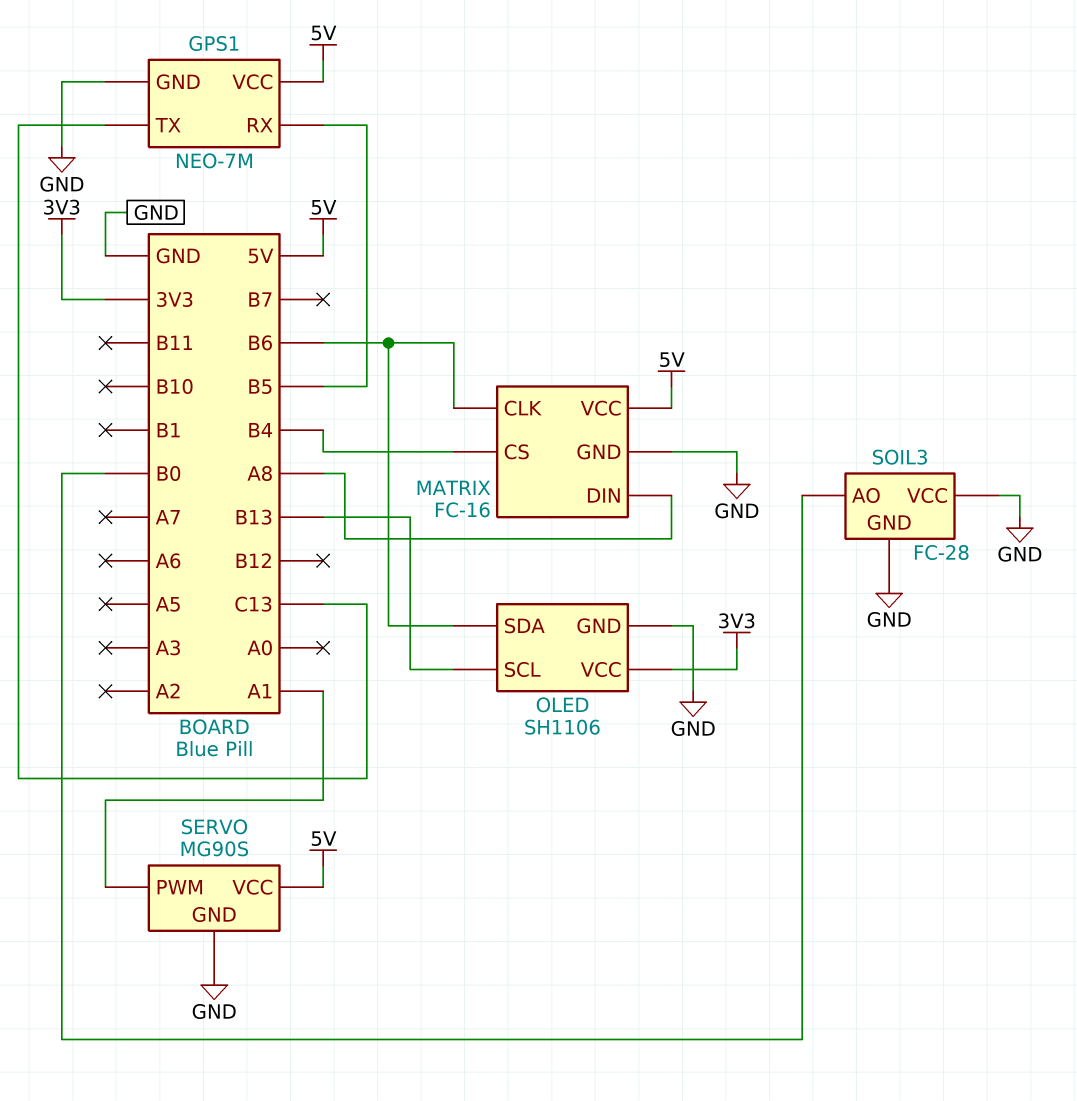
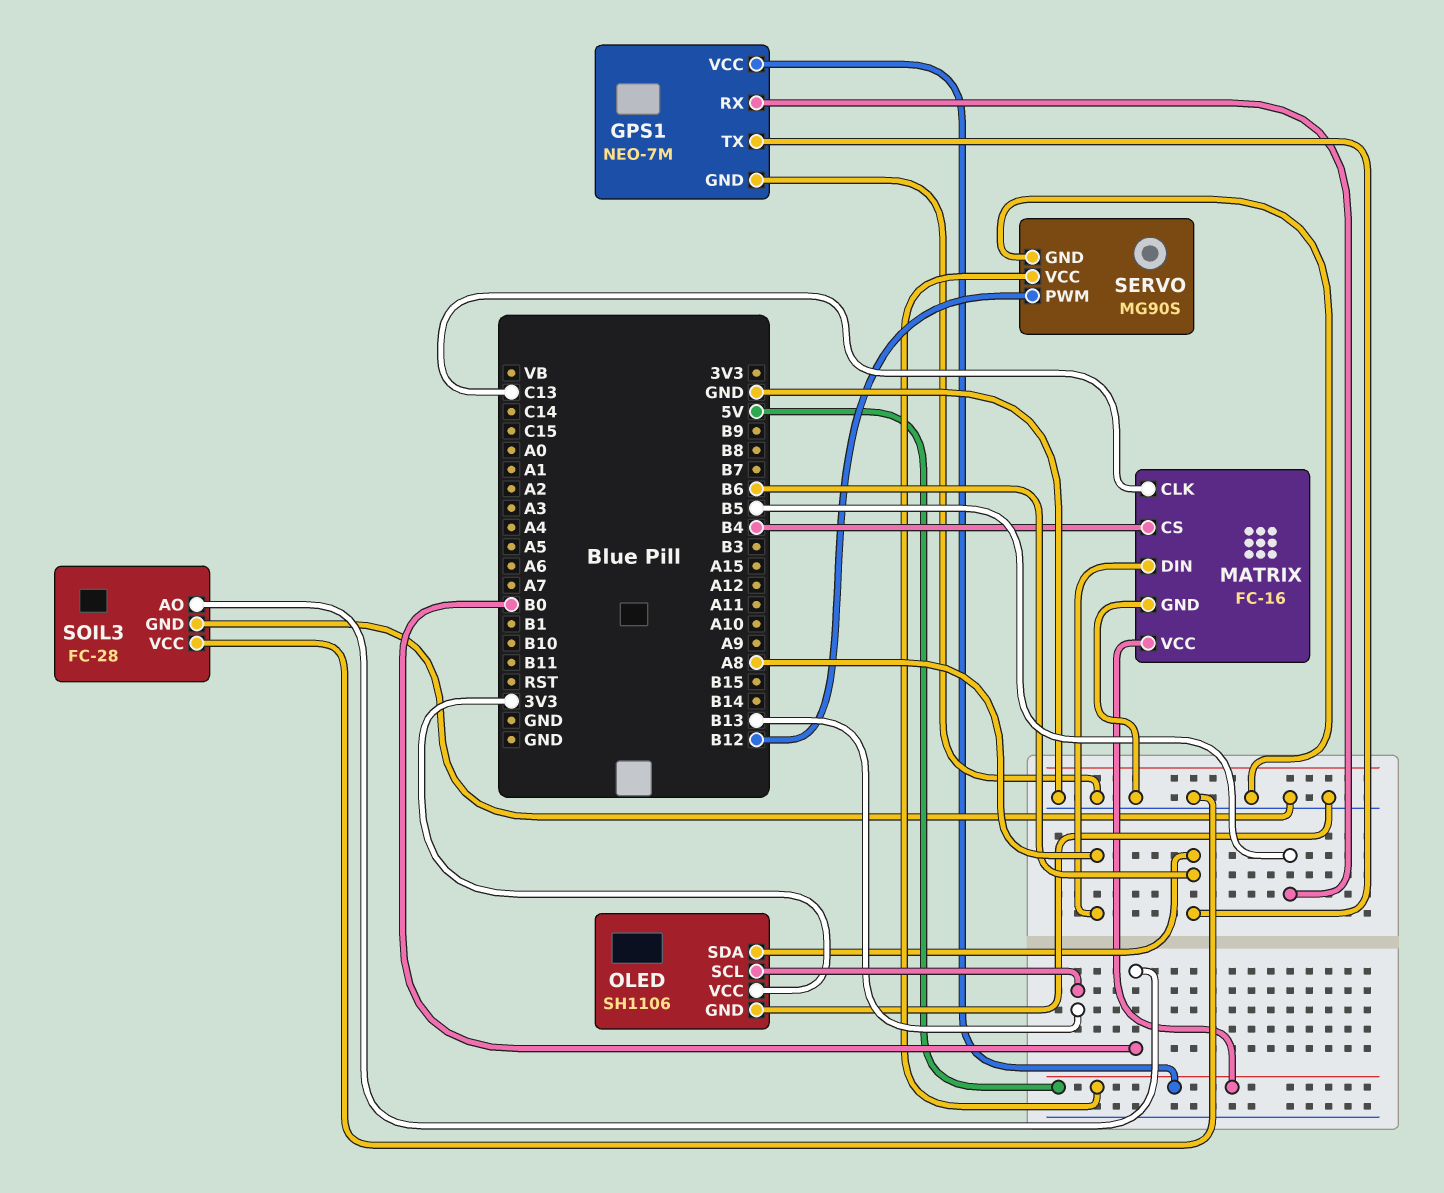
GPS1 pin TX: C13 -> B6
MATRIX pin CLK: B6 -> C13
SERVO pin PWM: A1 -> B12

